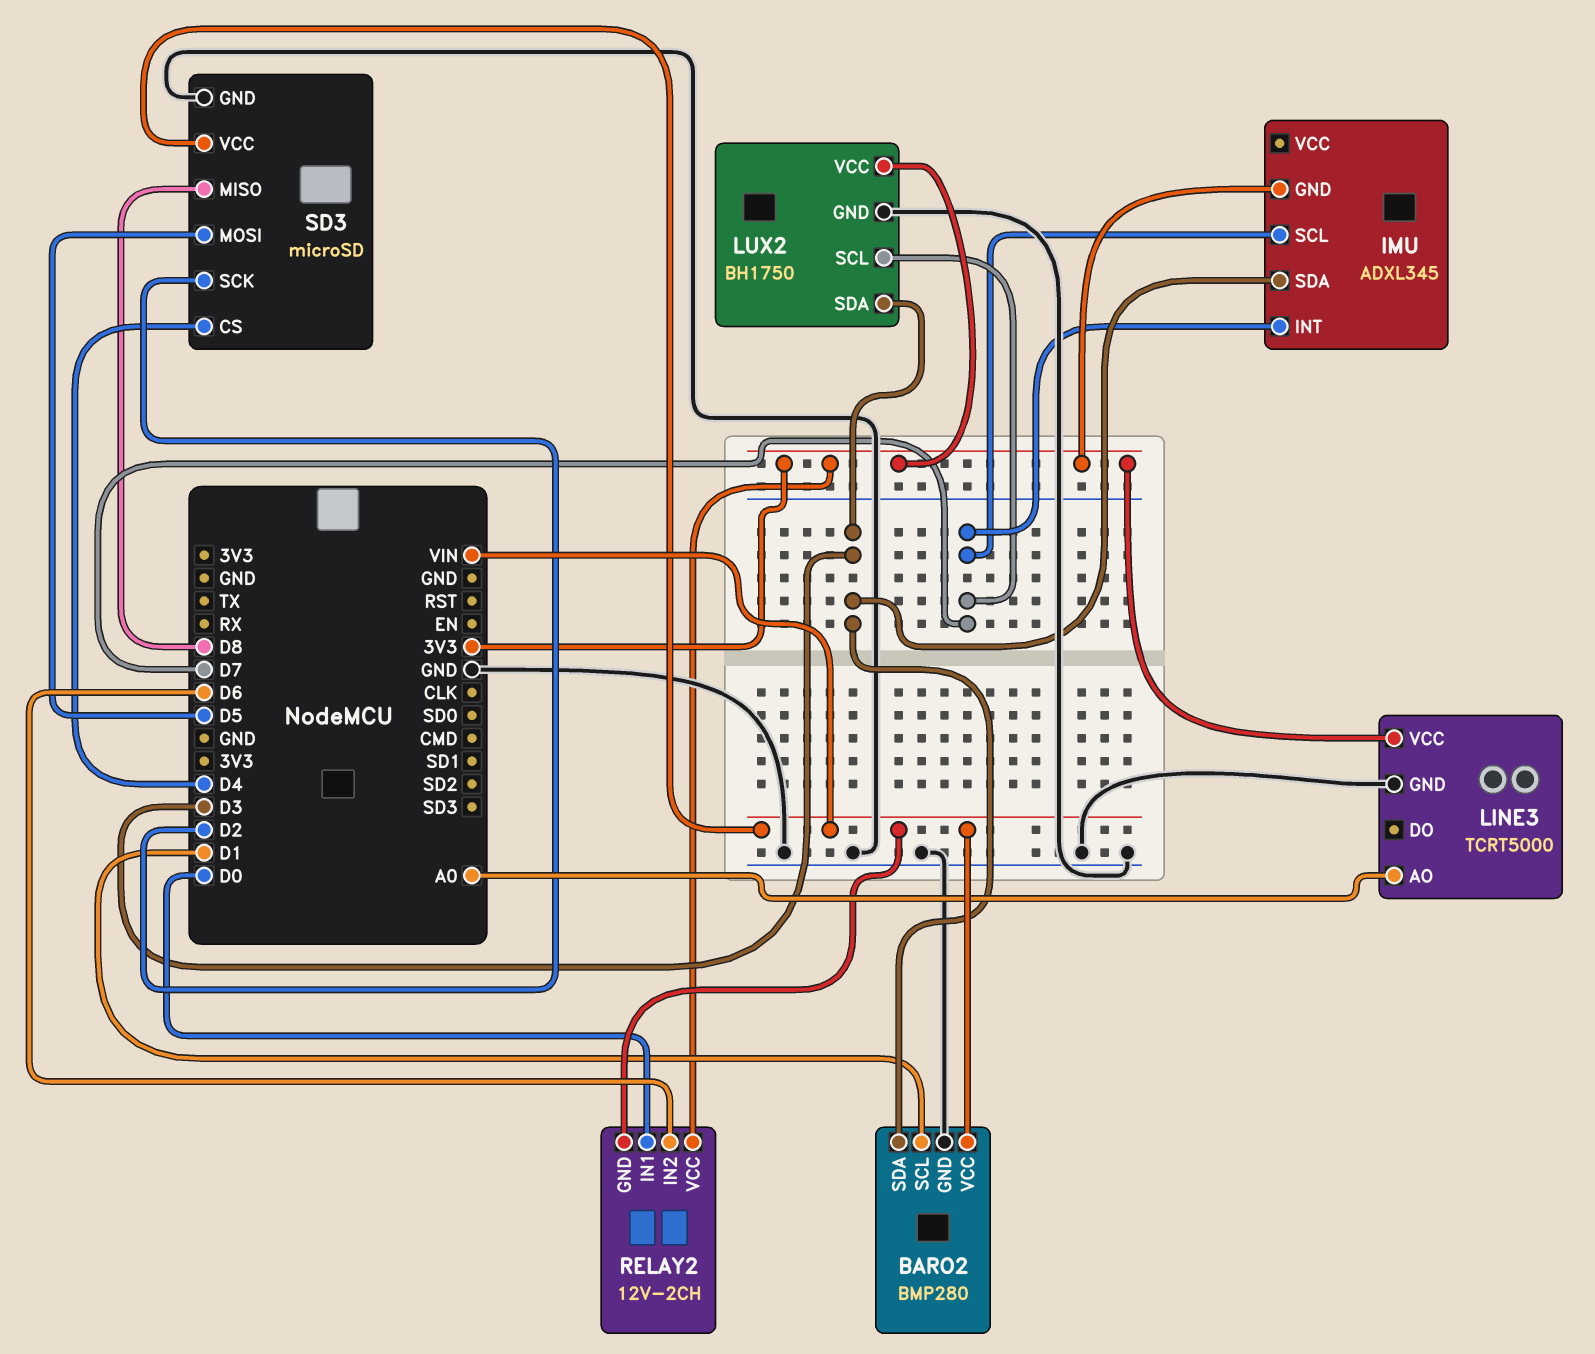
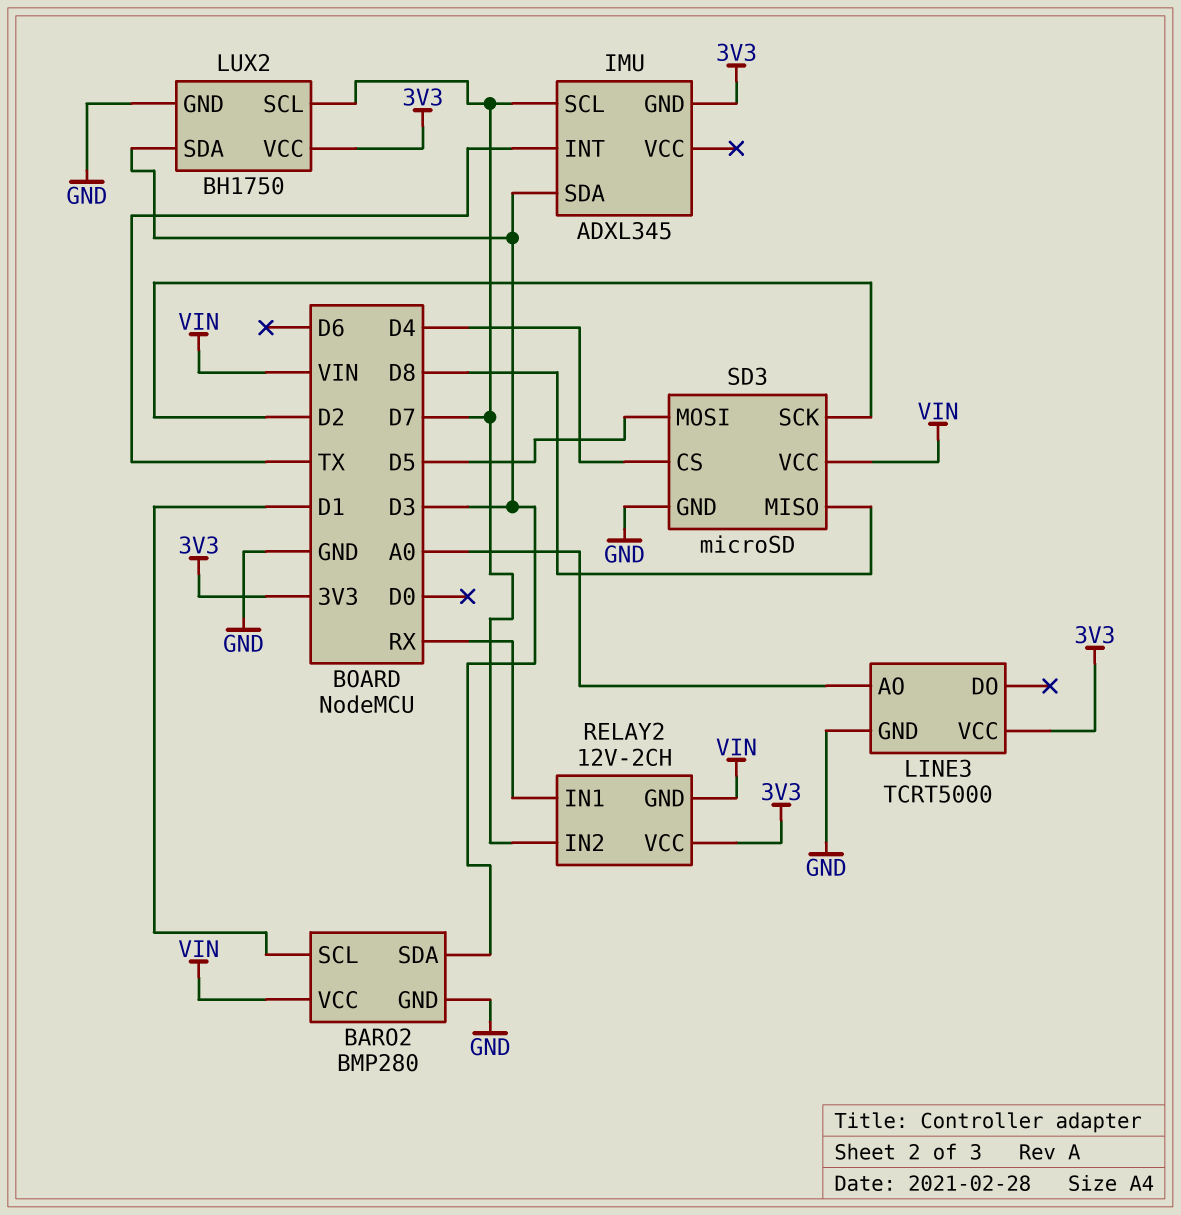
IMU pin INT: D7 -> TX
RELAY2 pin IN1: D0 -> RX
RELAY2 pin IN2: D6 -> D7

